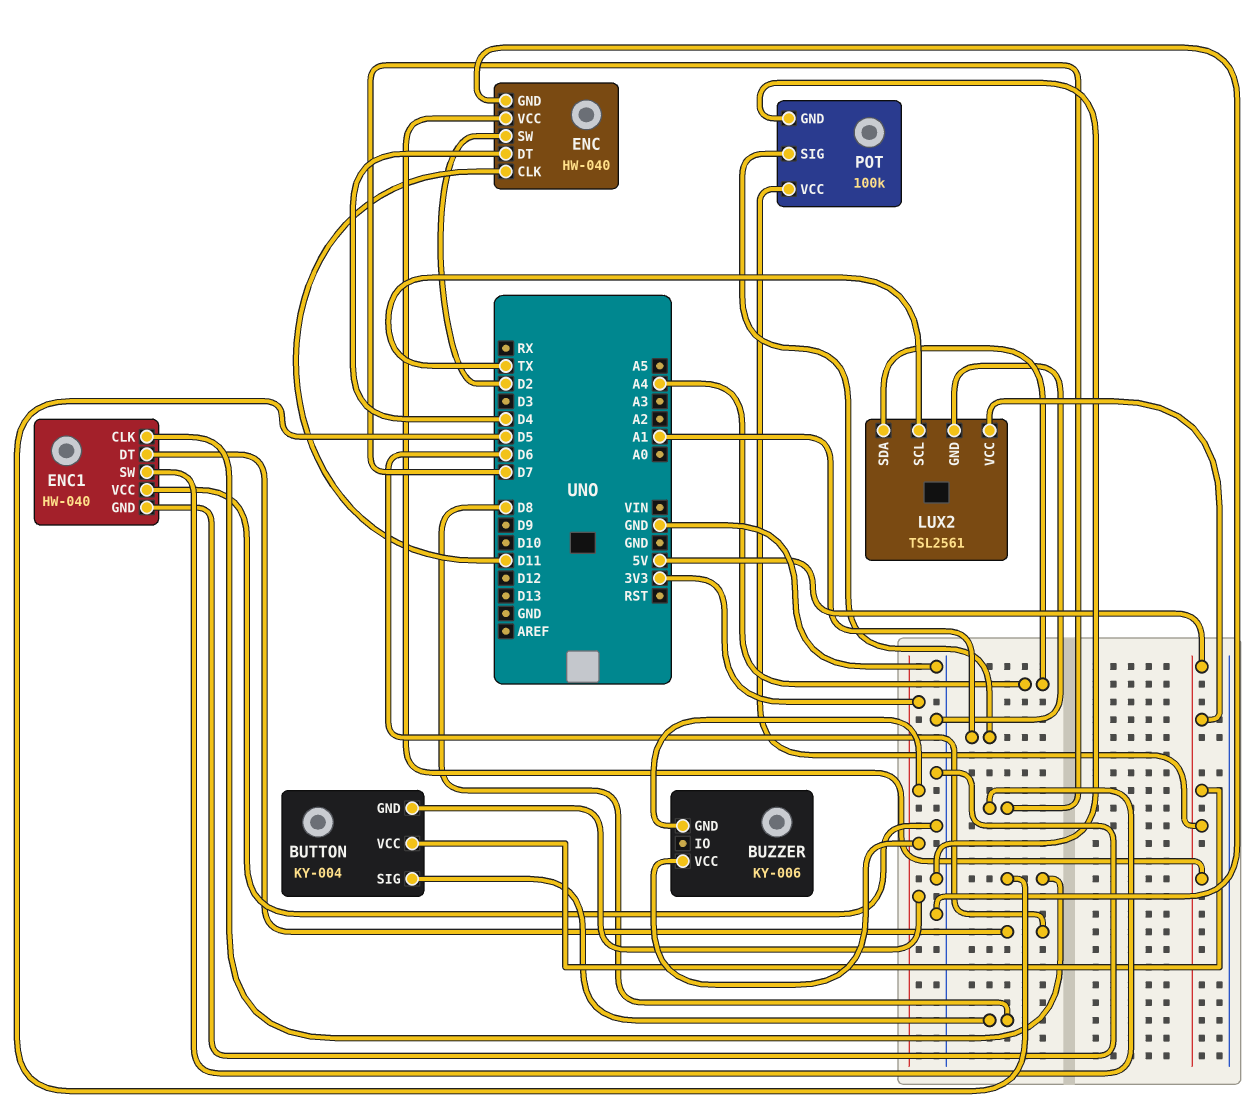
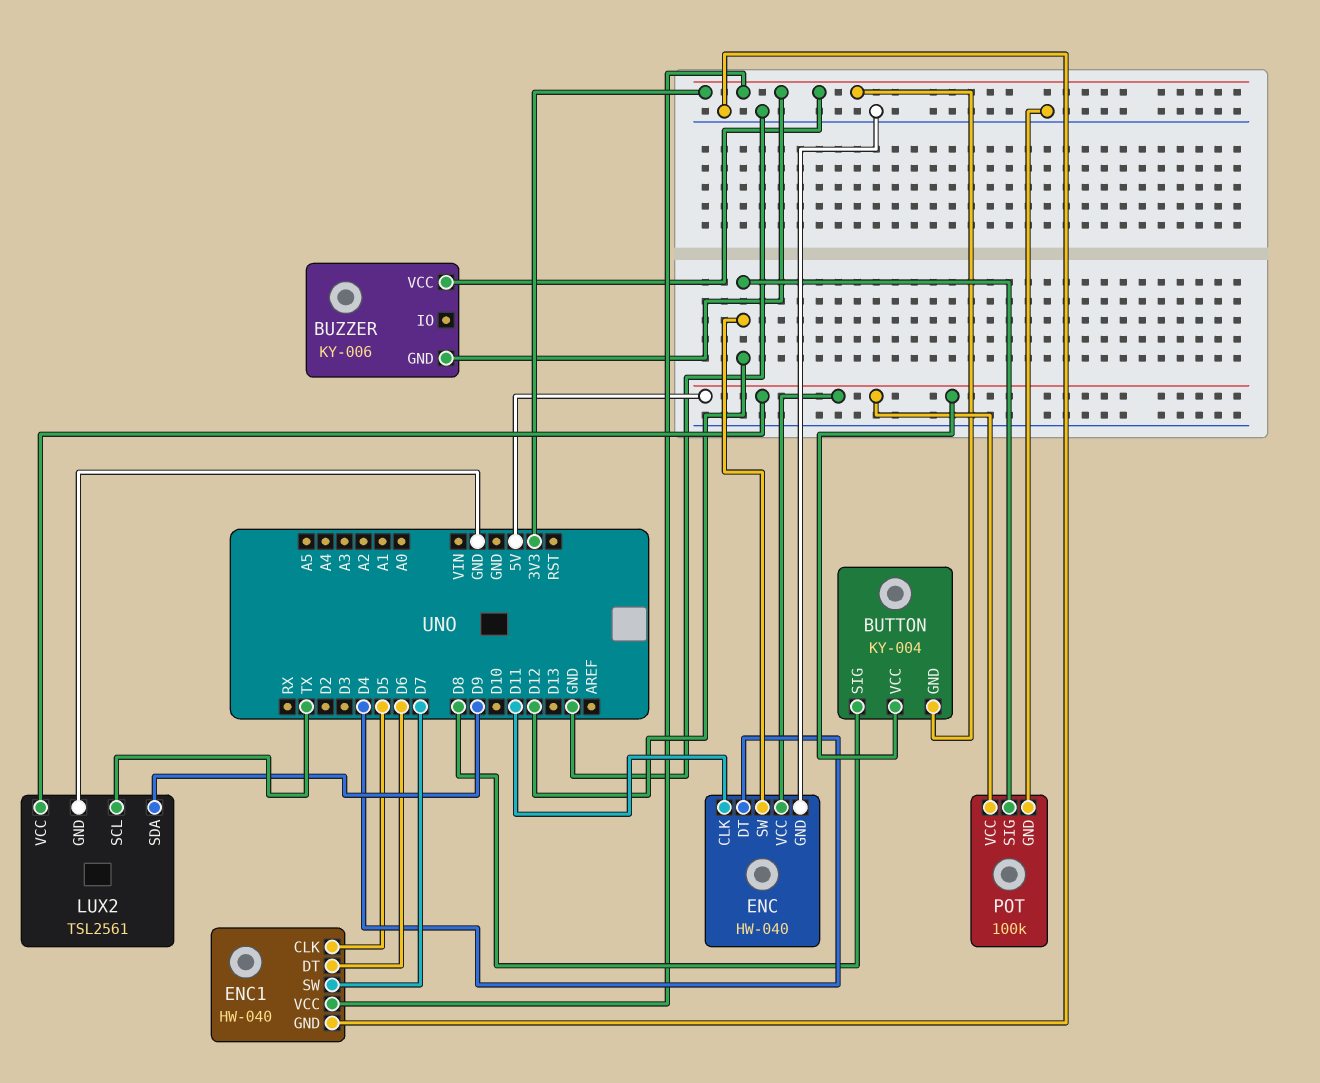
ENC pin SW: D2 -> D12
ENC1 pin VCC: GND -> 3V3
LUX2 pin SDA: A4 -> D9
POT pin SIG: A1 -> D12

